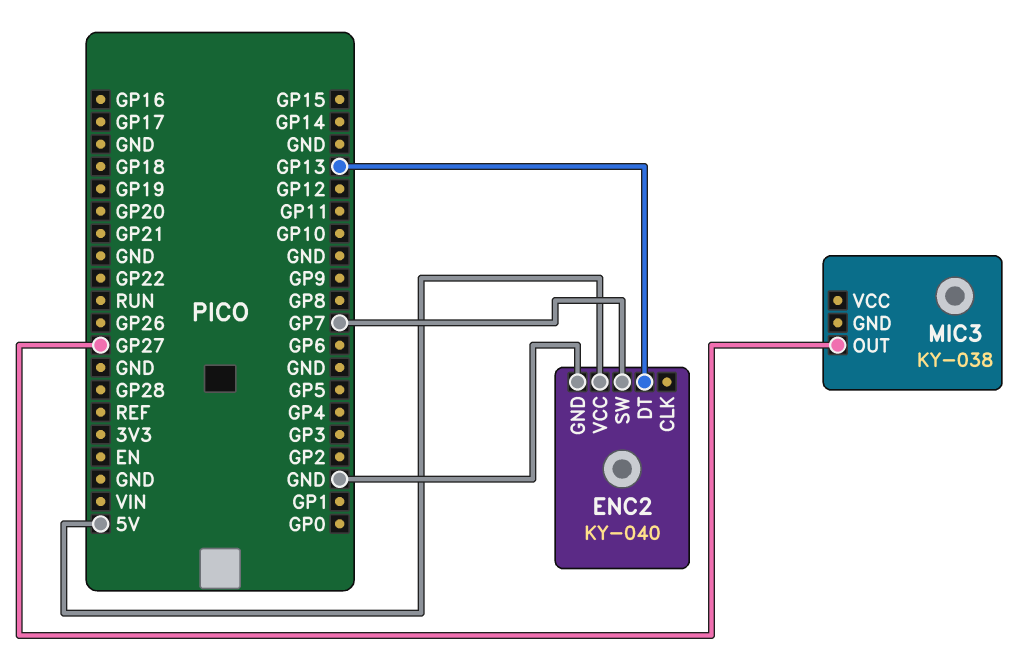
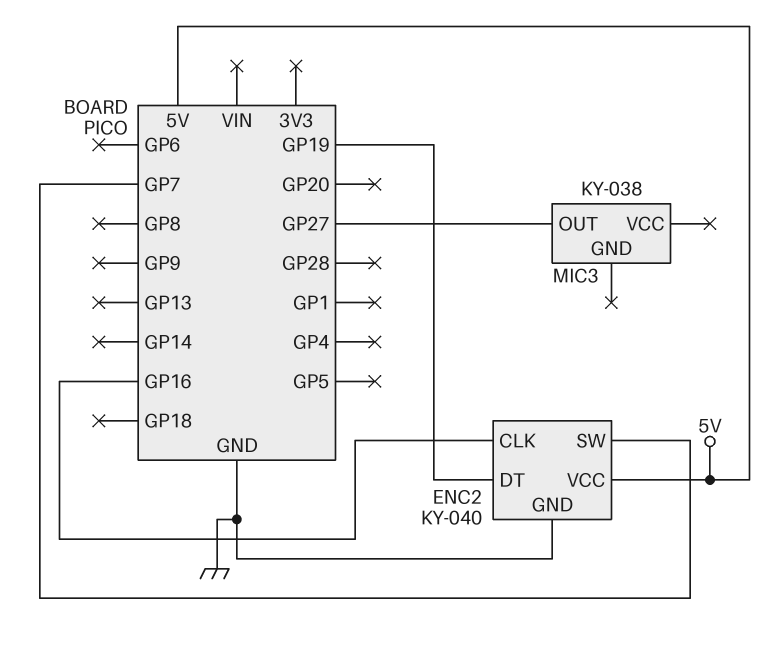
ENC2 pin CLK: none -> GP16
ENC2 pin DT: GP13 -> GP19

